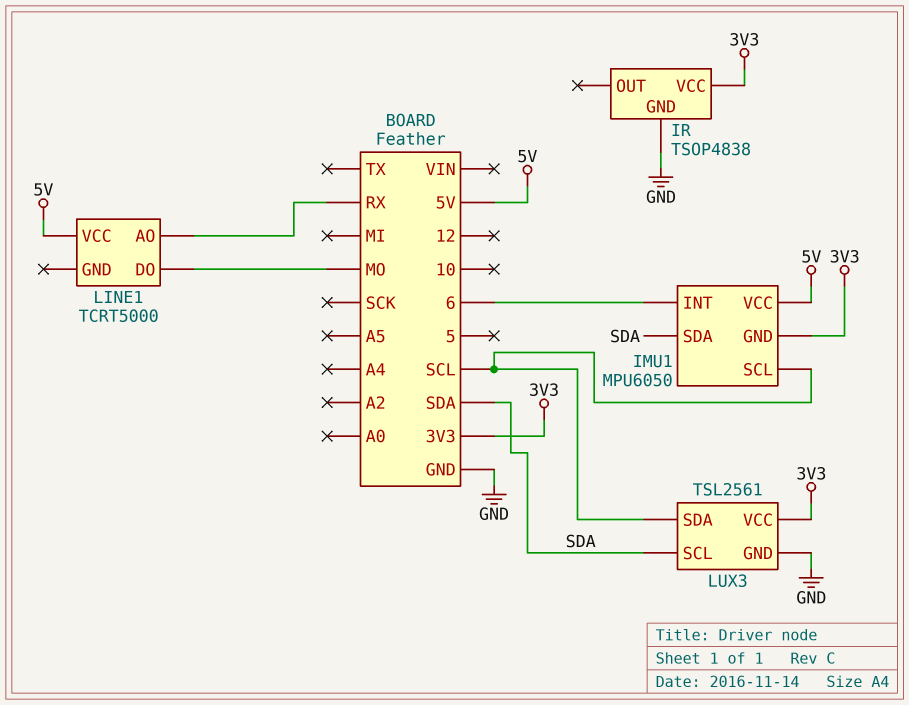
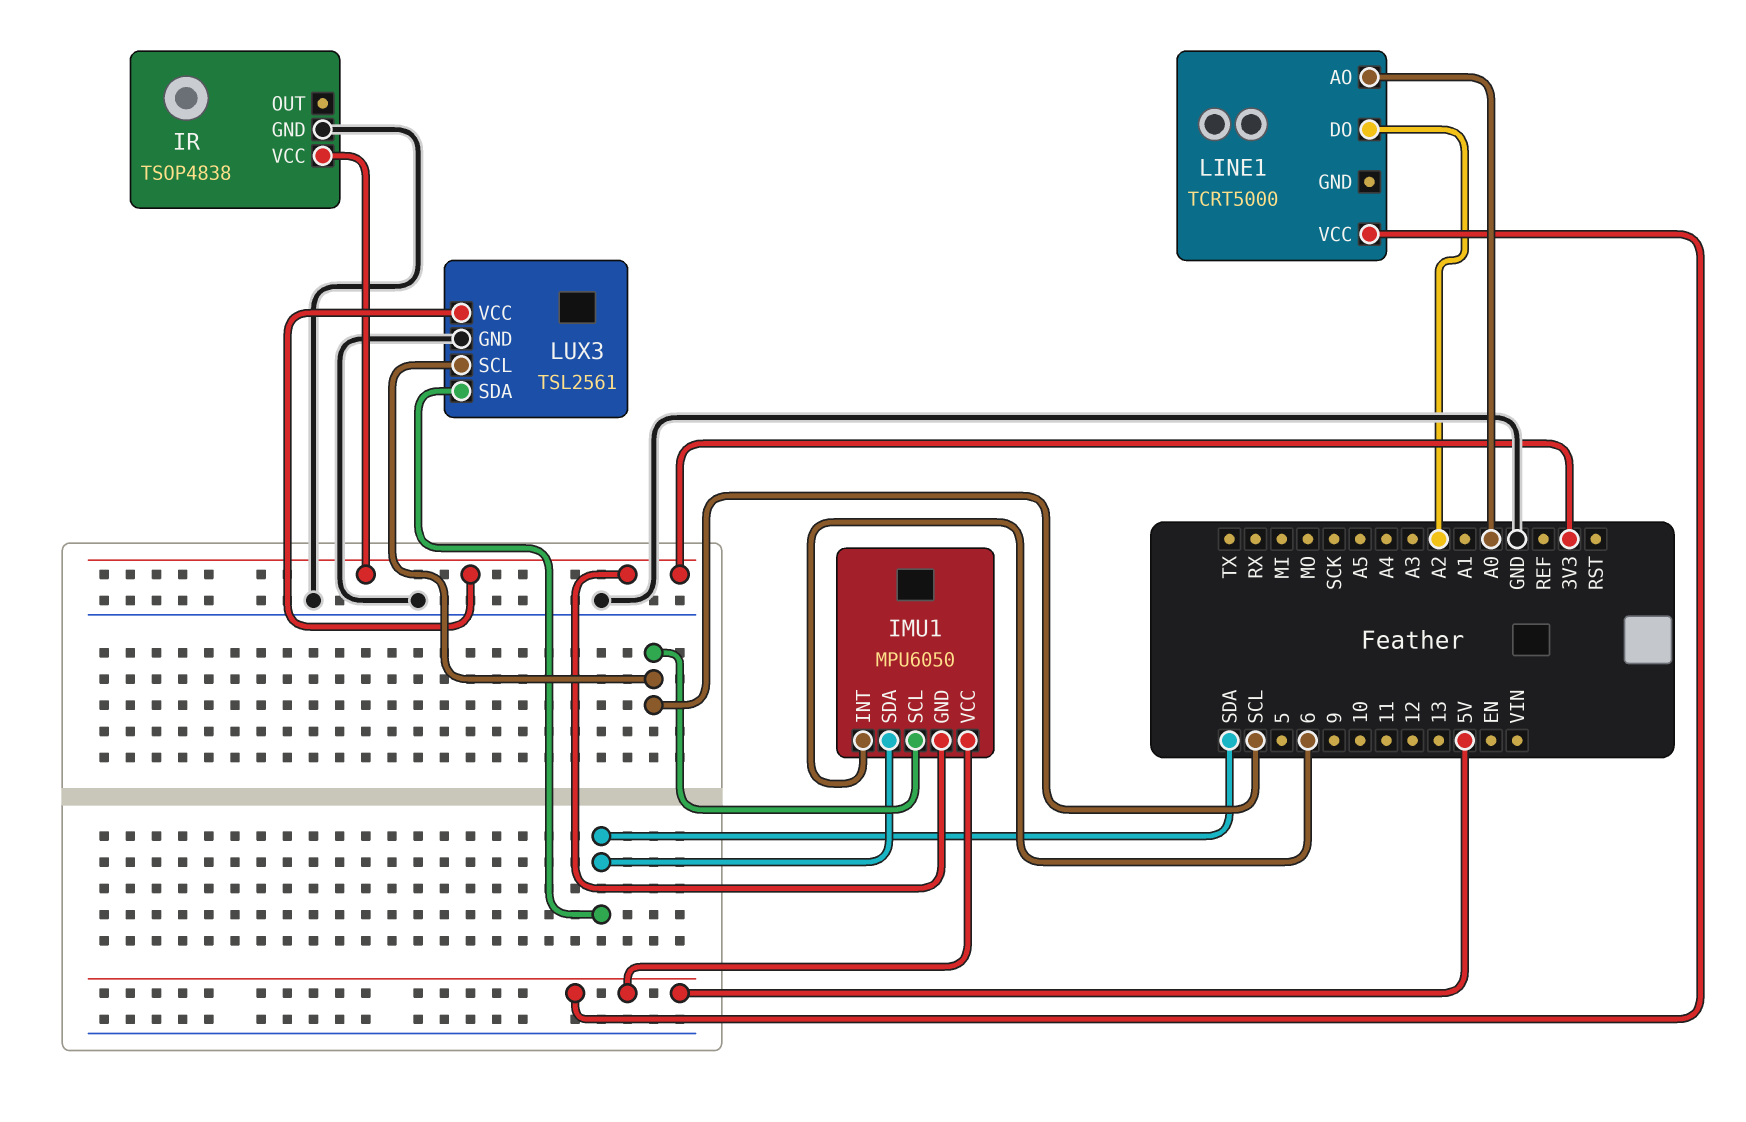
LINE1 pin AO: RX -> A0
LINE1 pin DO: MO -> A2
LUX3 pin SCL: SDA -> SCL
LUX3 pin SDA: SCL -> SDA

